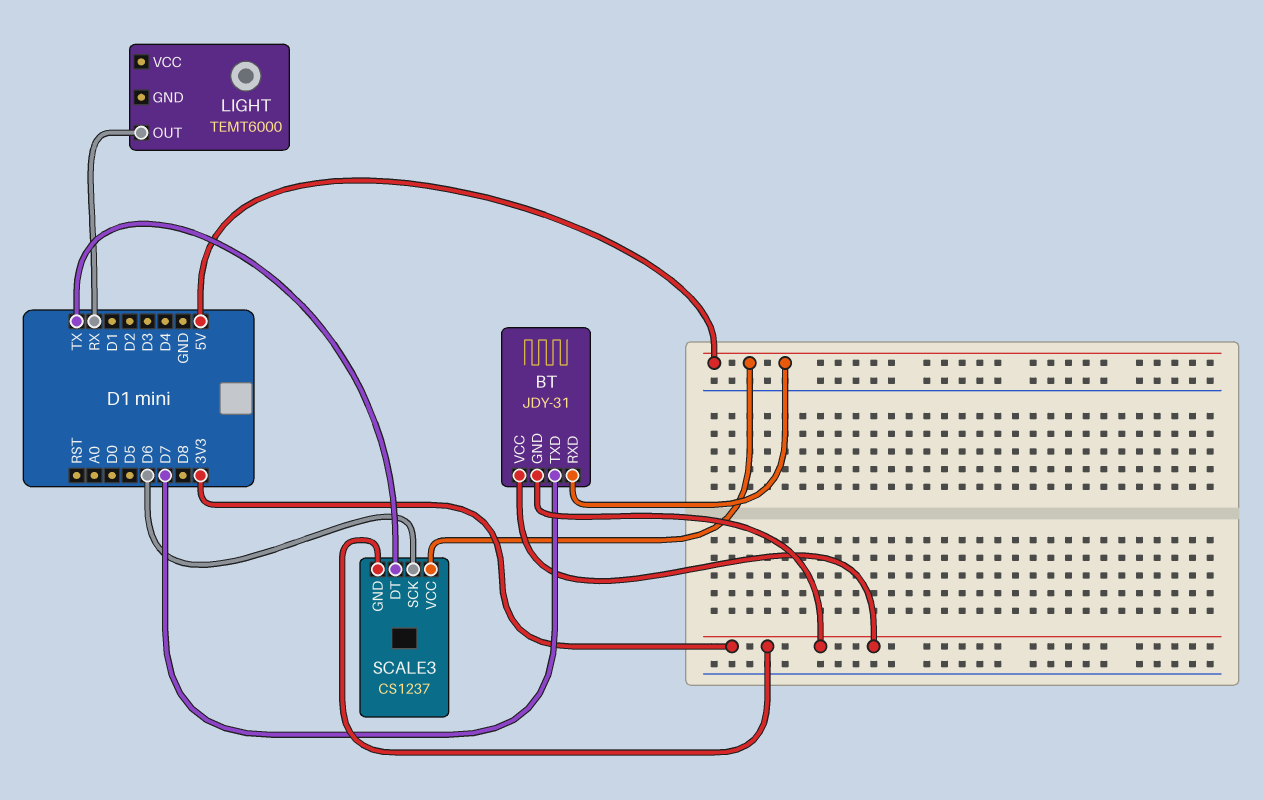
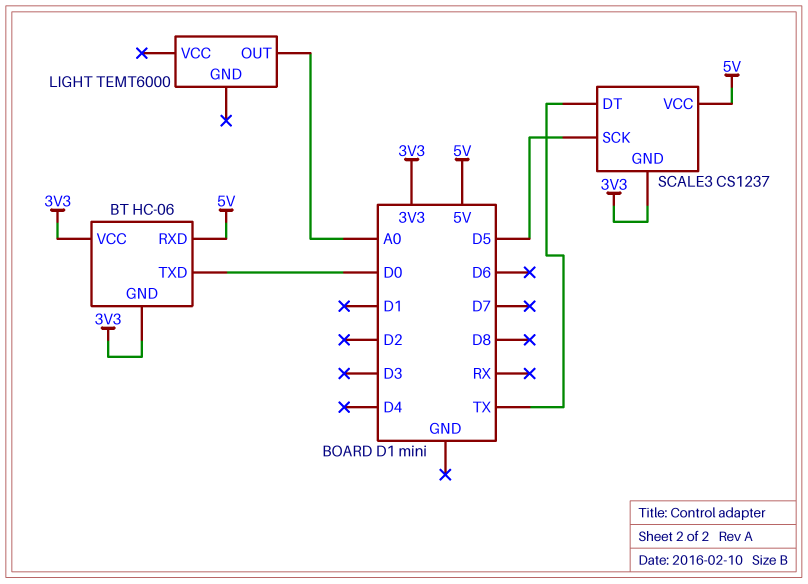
BT: JDY-31 -> HC-06
BT pin TXD: D7 -> D0
LIGHT pin OUT: RX -> A0
SCALE3 pin SCK: D6 -> D5

